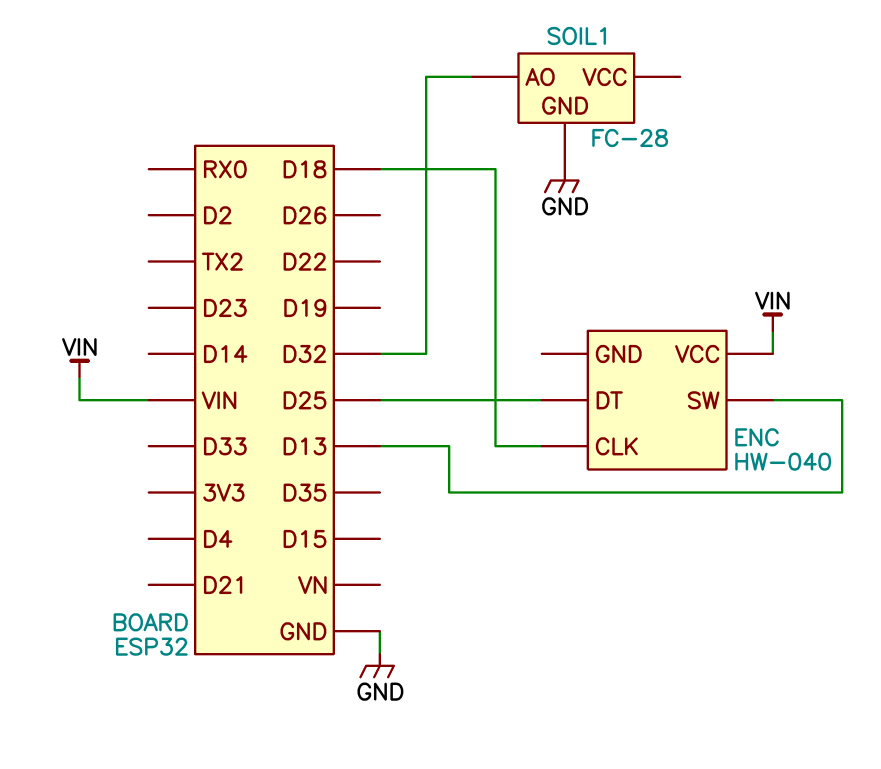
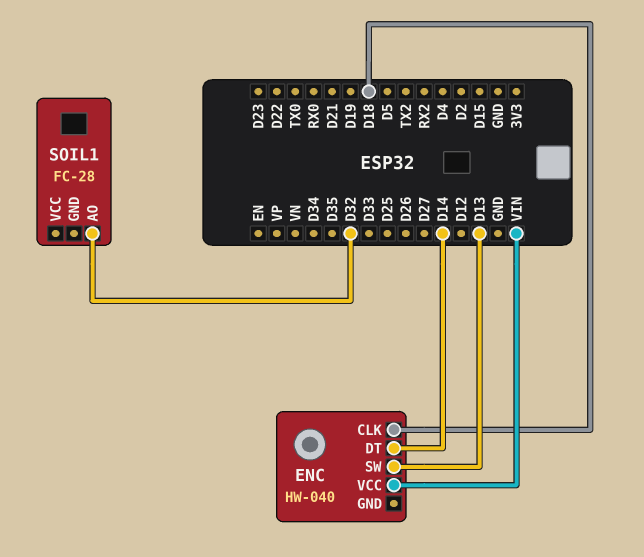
ENC pin DT: D25 -> D14
SOIL1 pin GND: GND -> none

